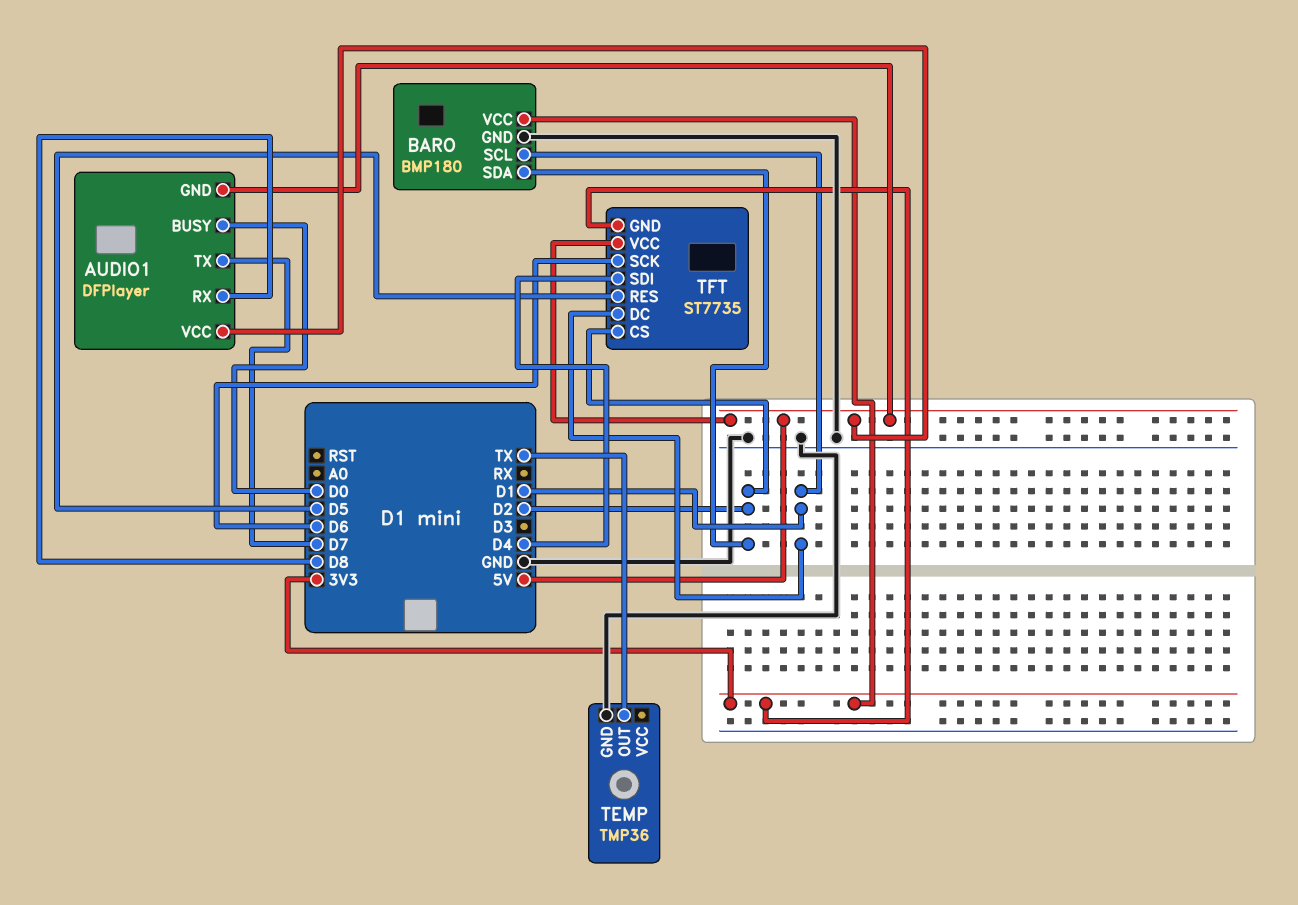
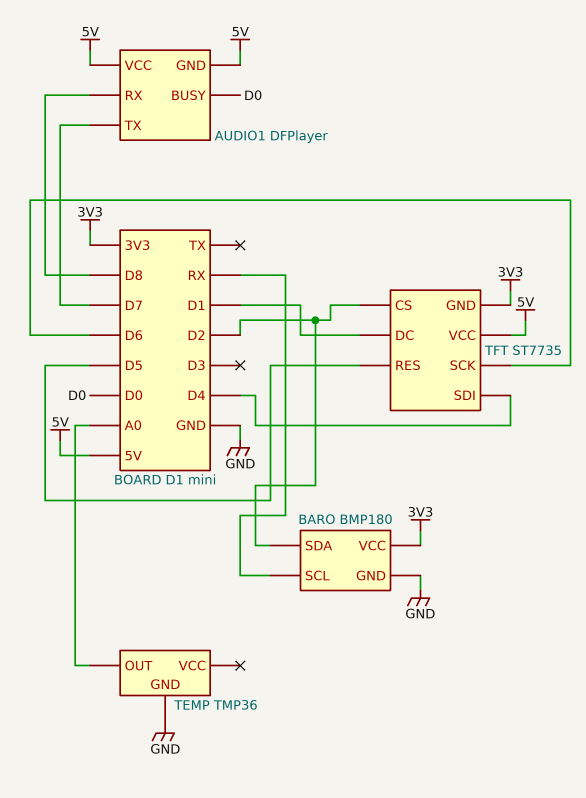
BARO pin SCL: D1 -> RX
TEMP pin OUT: TX -> A0

